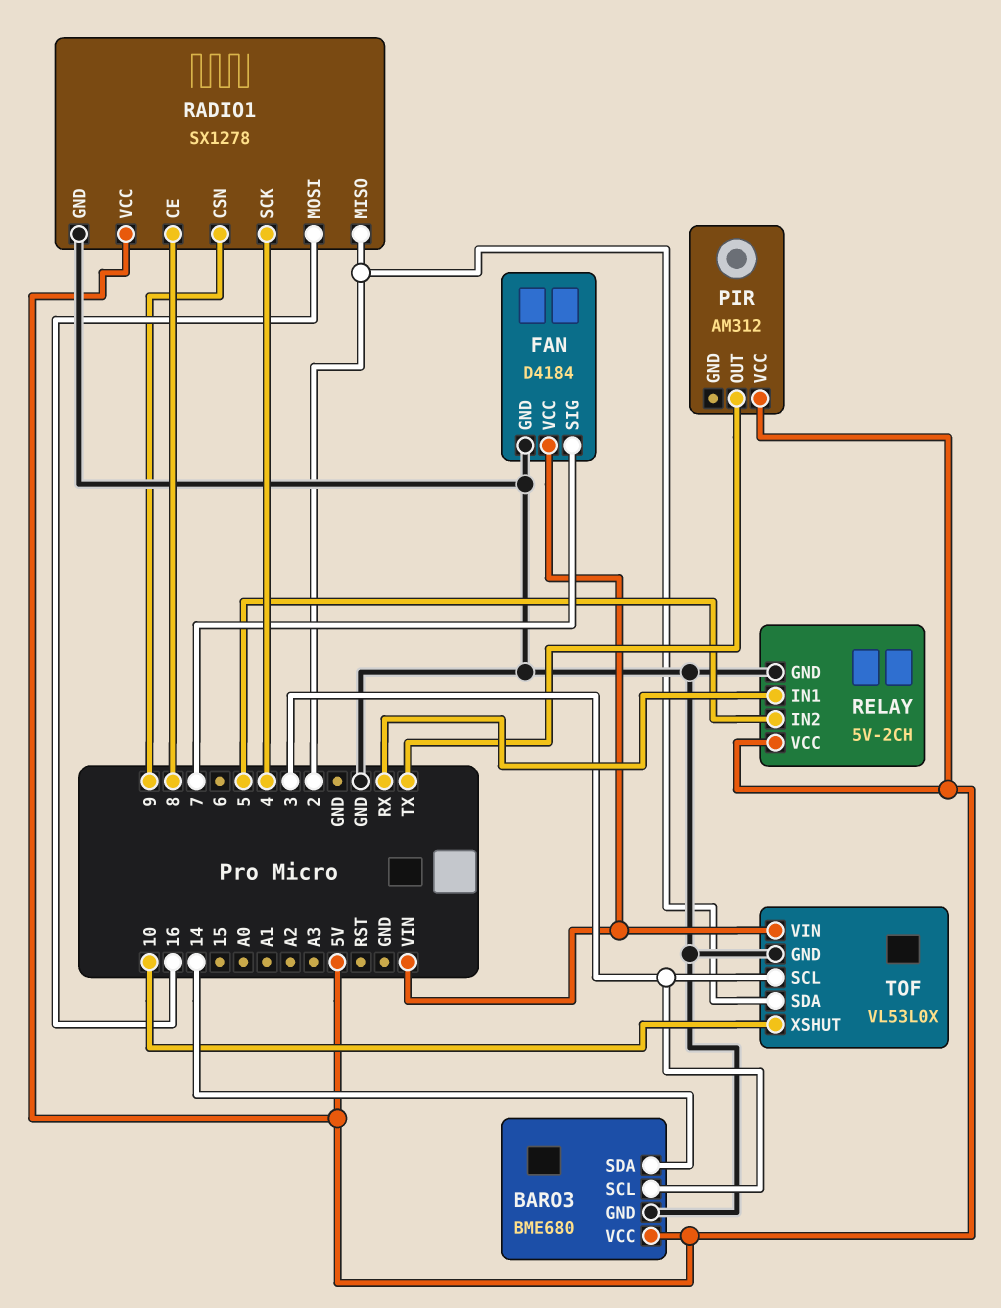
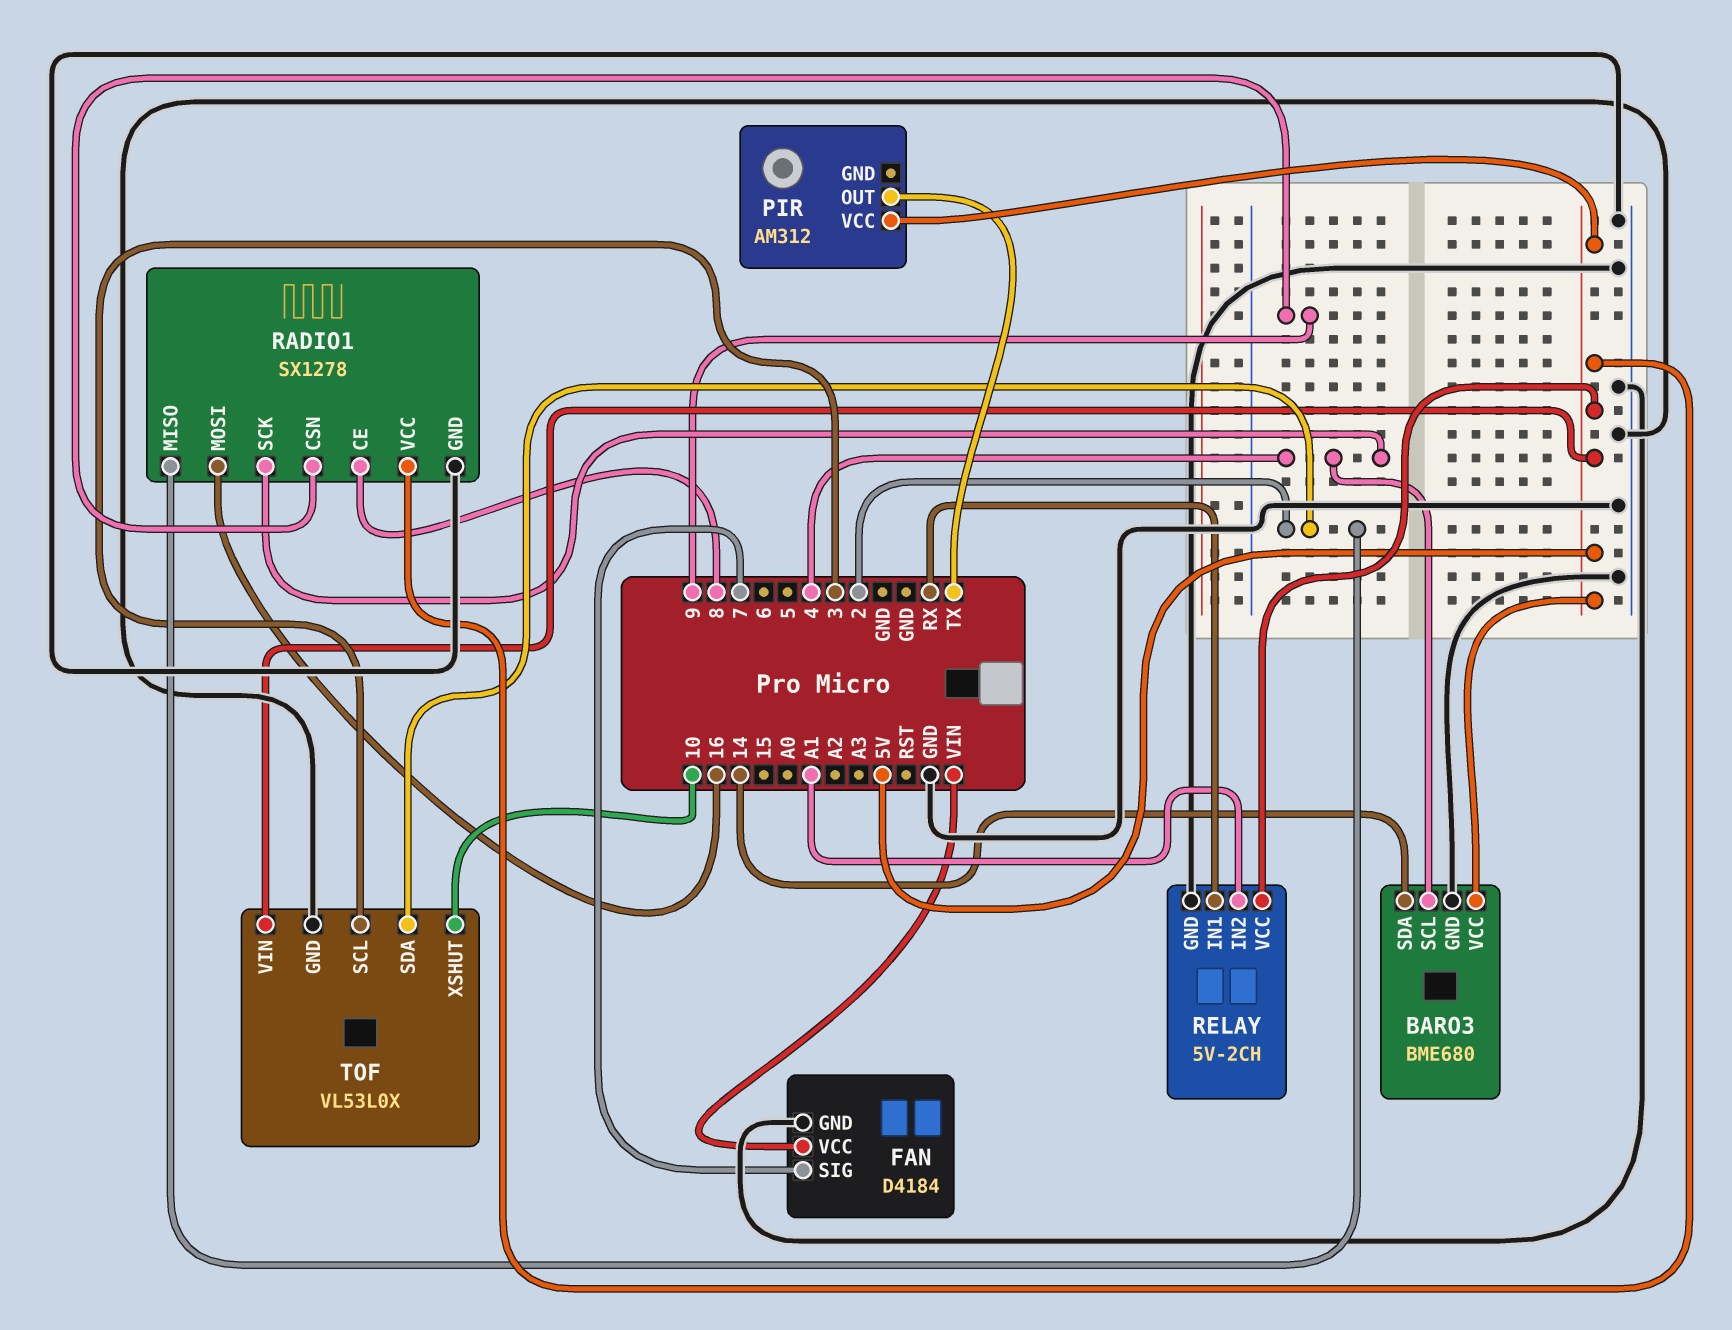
BARO3 pin SCL: 3 -> 4
RELAY pin IN2: 5 -> A1
TOF pin VIN: VIN -> 5V

